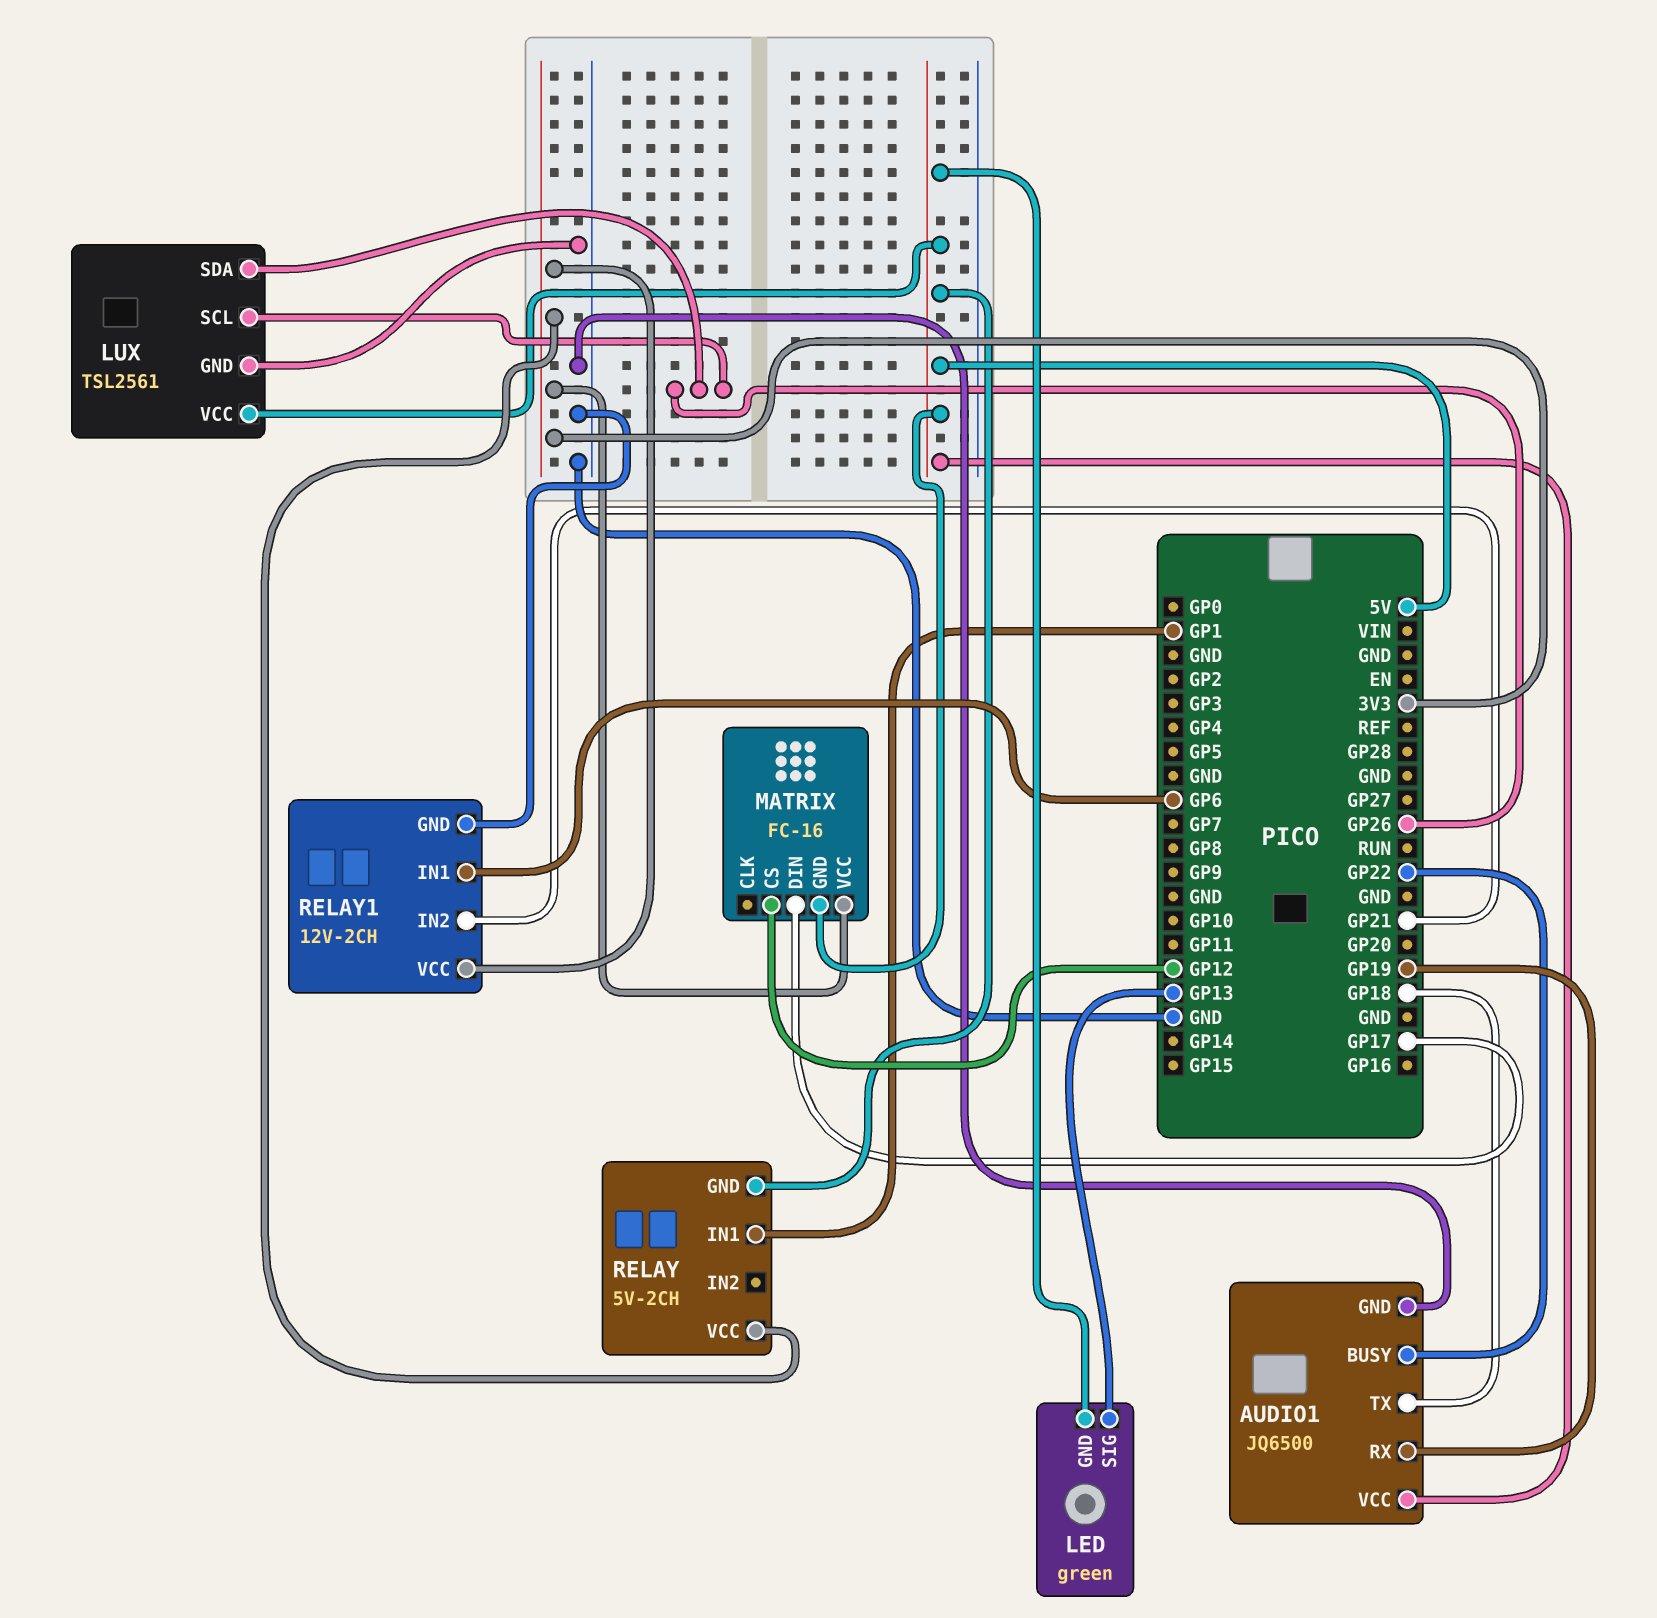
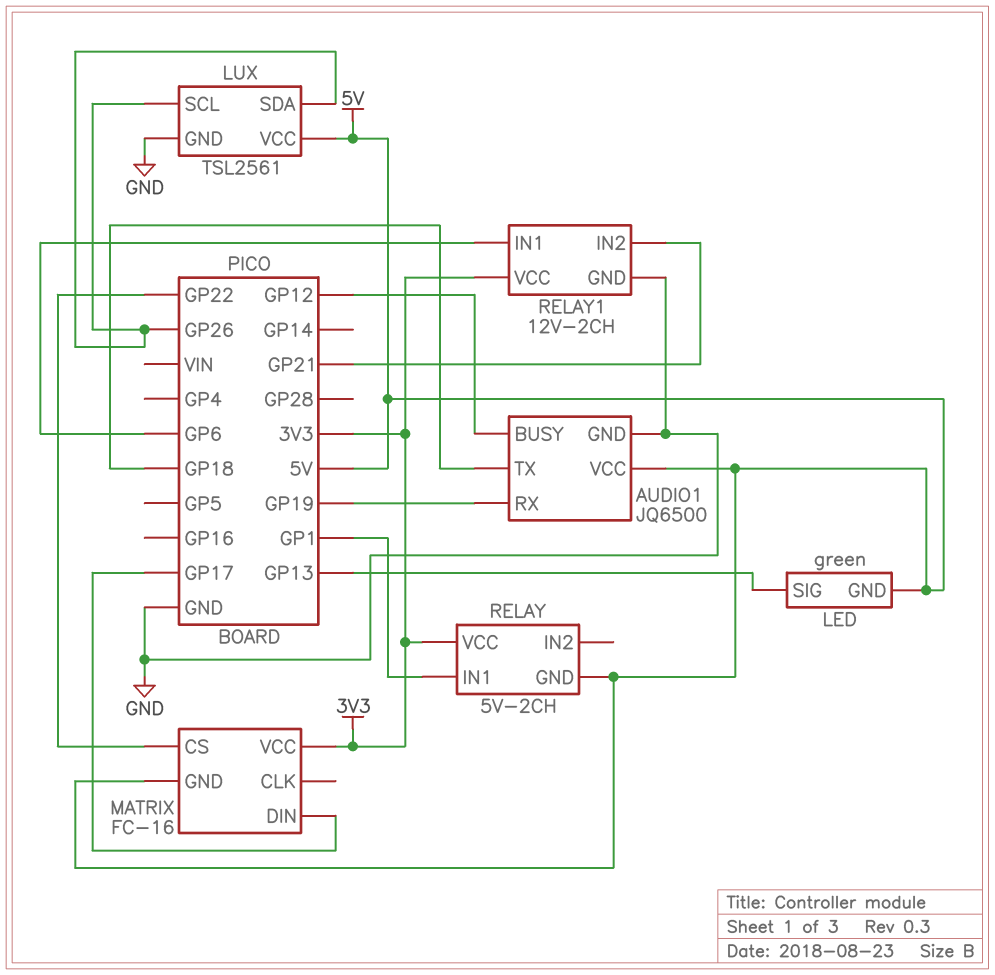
AUDIO1 pin BUSY: GP22 -> GP12
MATRIX pin CS: GP12 -> GP22

